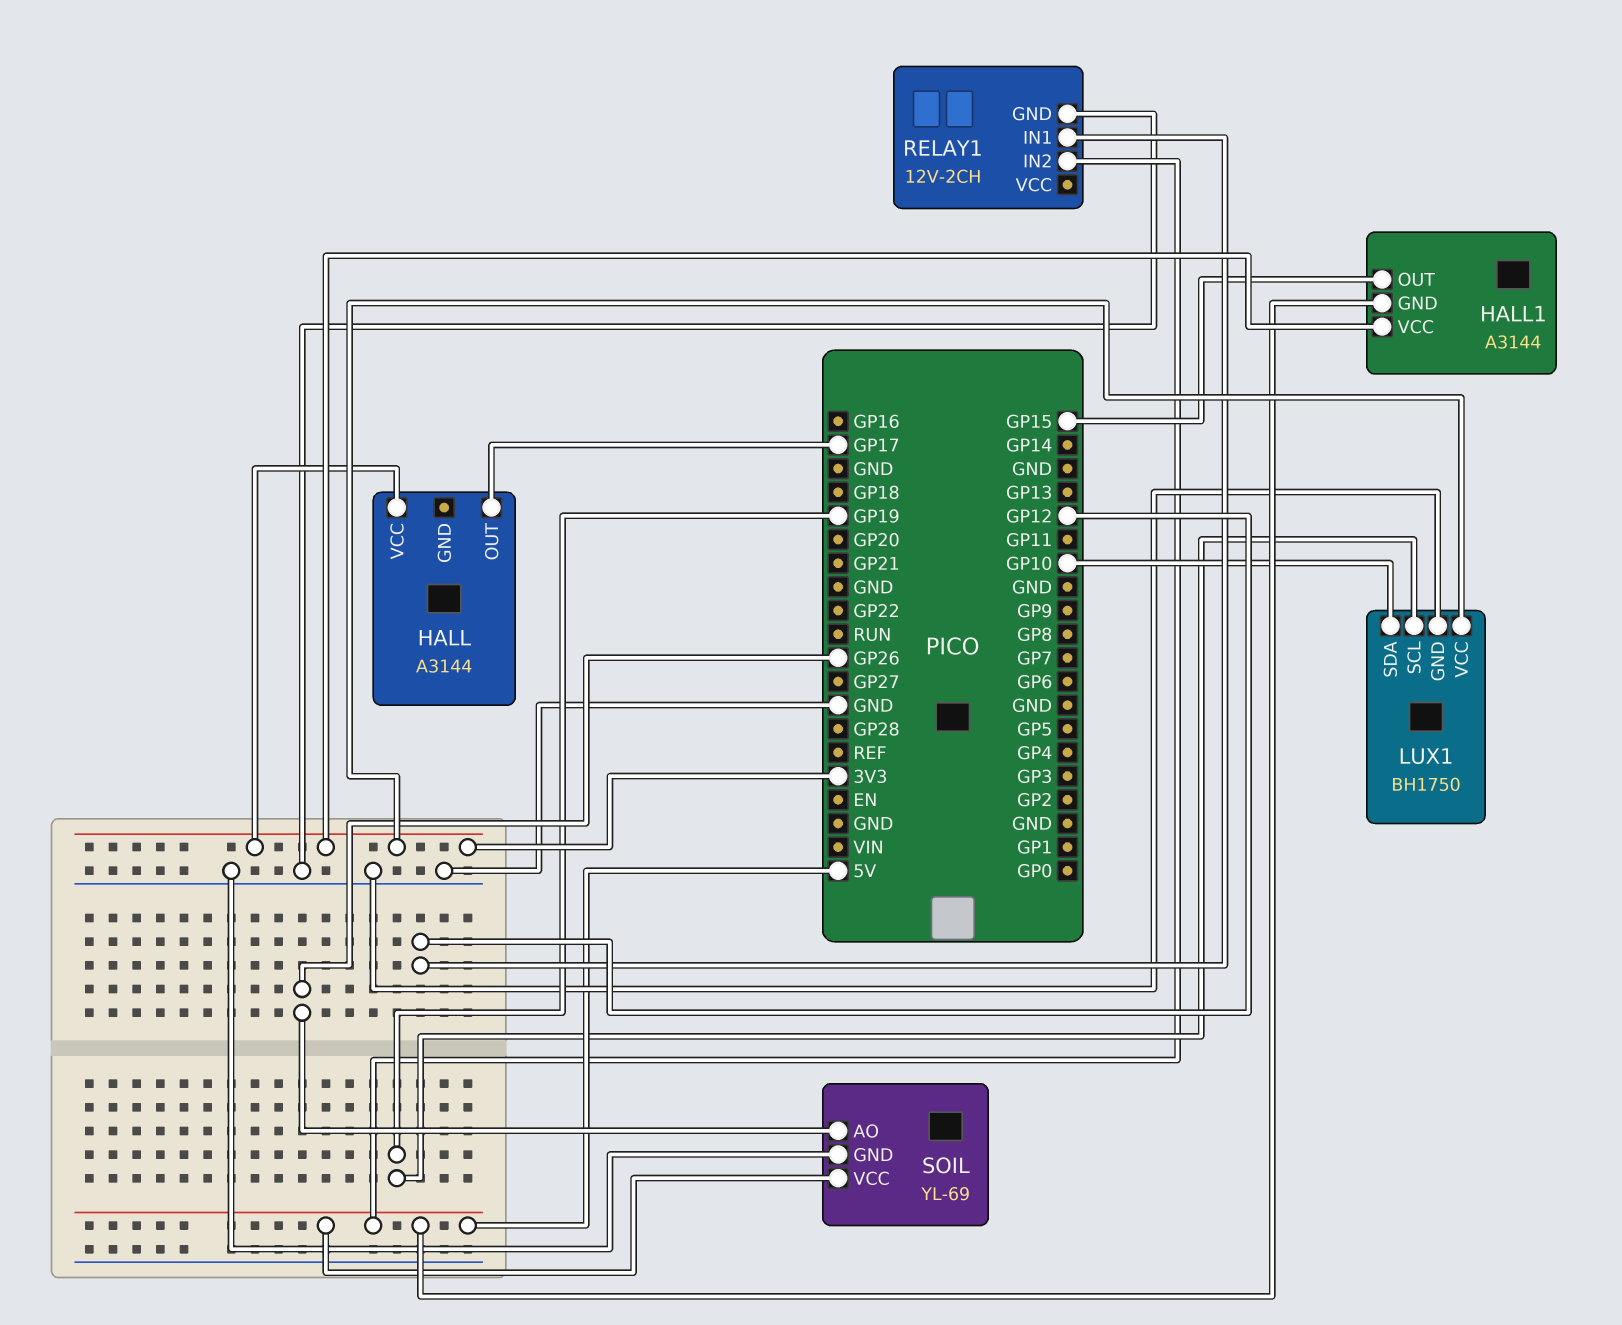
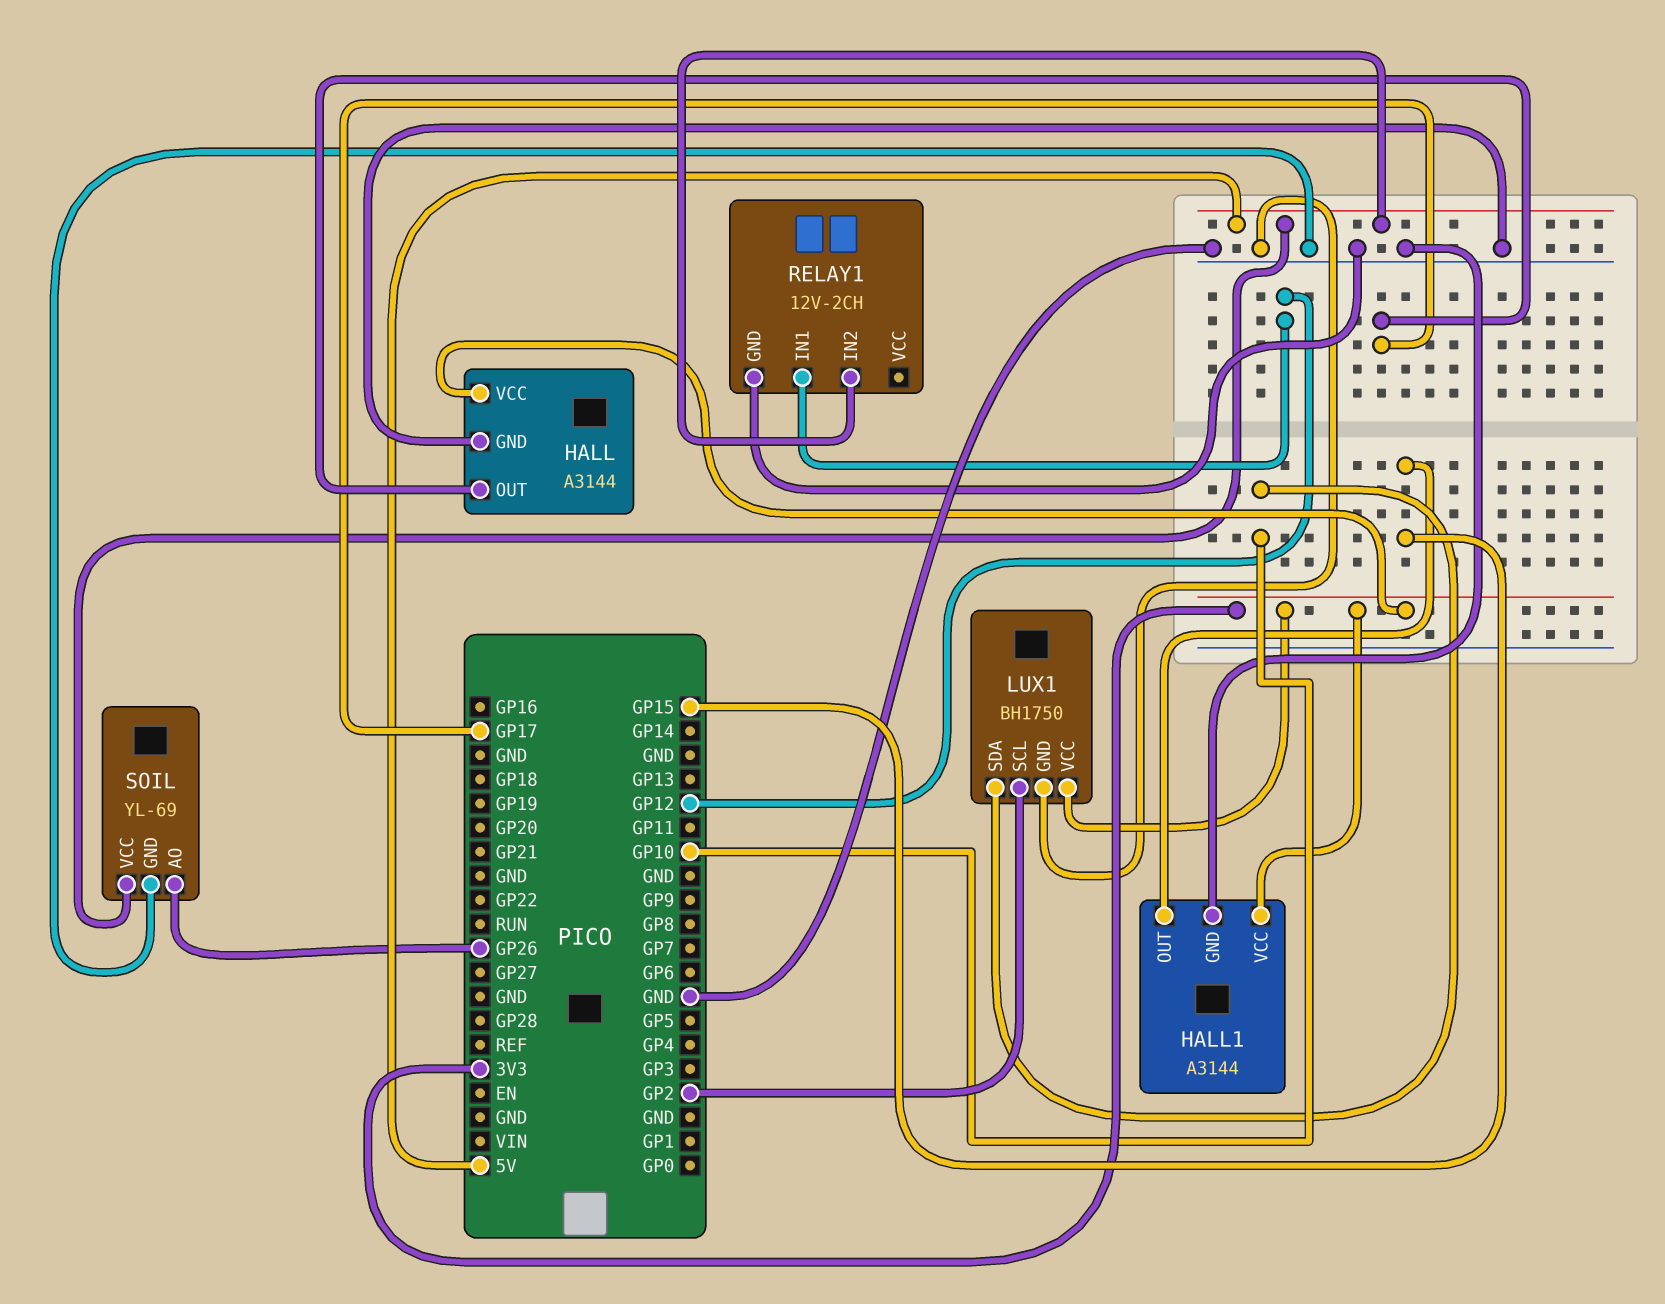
HALL pin GND: none -> GND
HALL1 pin GND: 5V -> GND
LUX1 pin SCL: GP19 -> GP2

